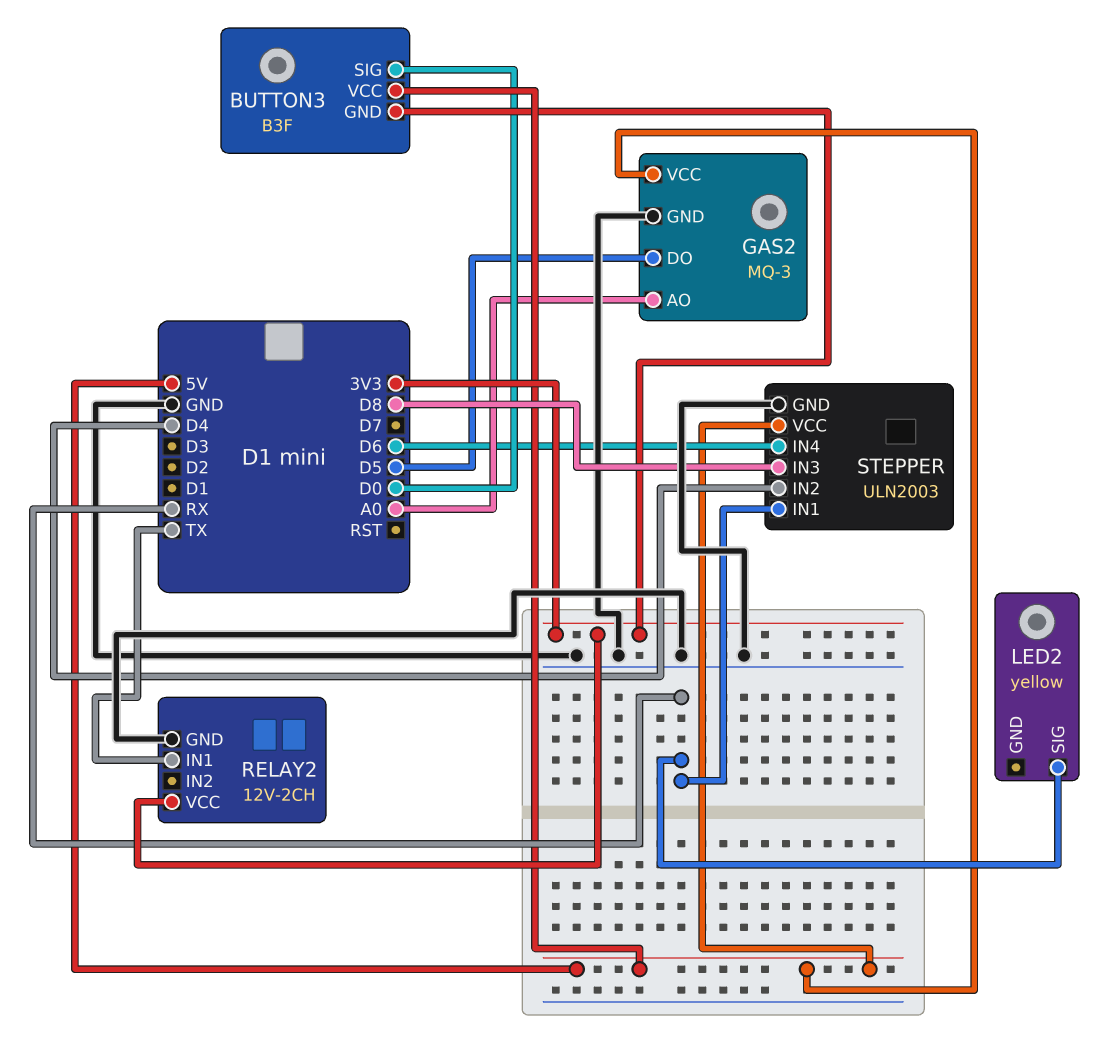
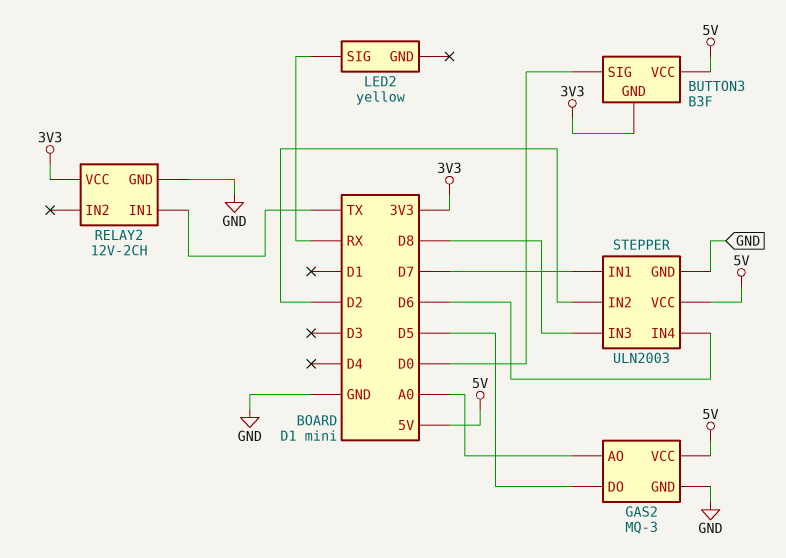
STEPPER pin IN1: RX -> D7
STEPPER pin IN2: D4 -> D2

